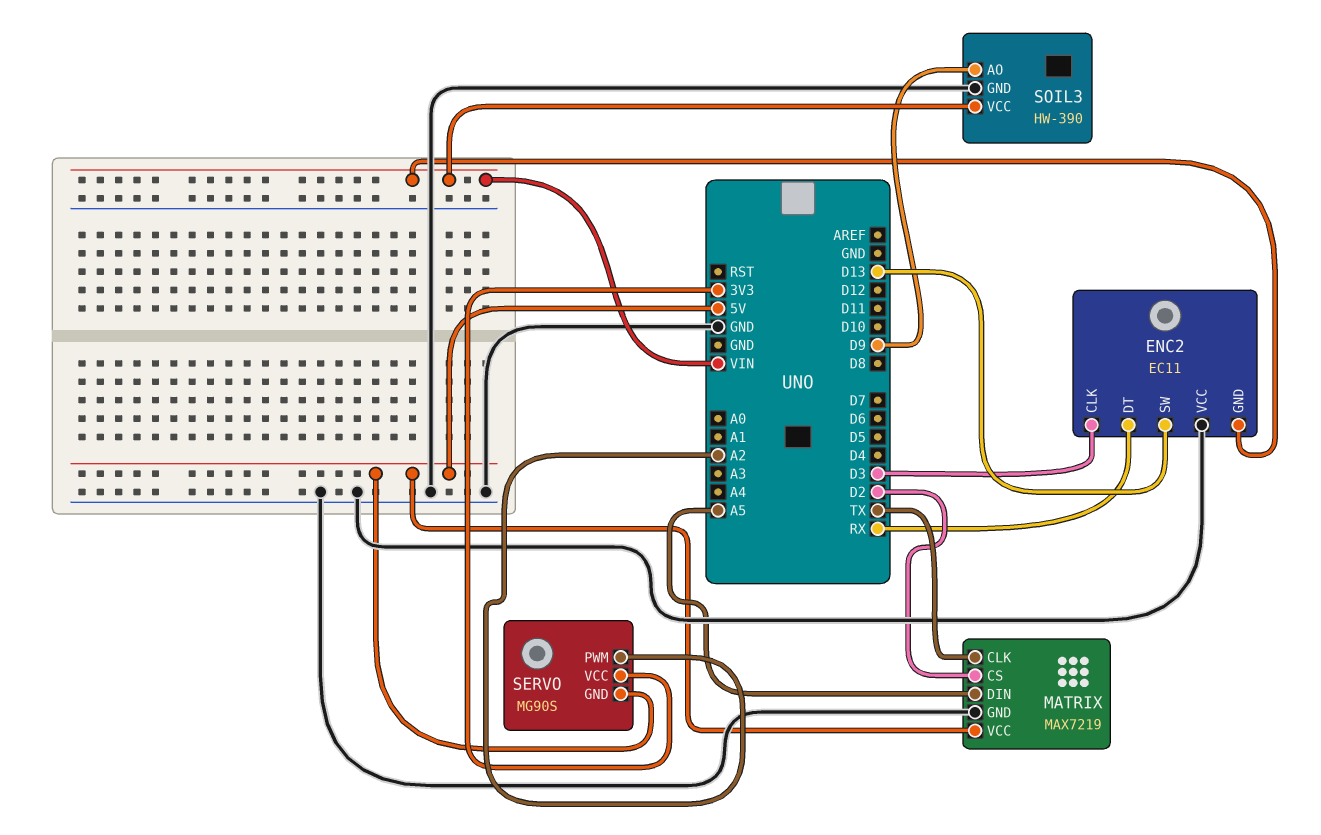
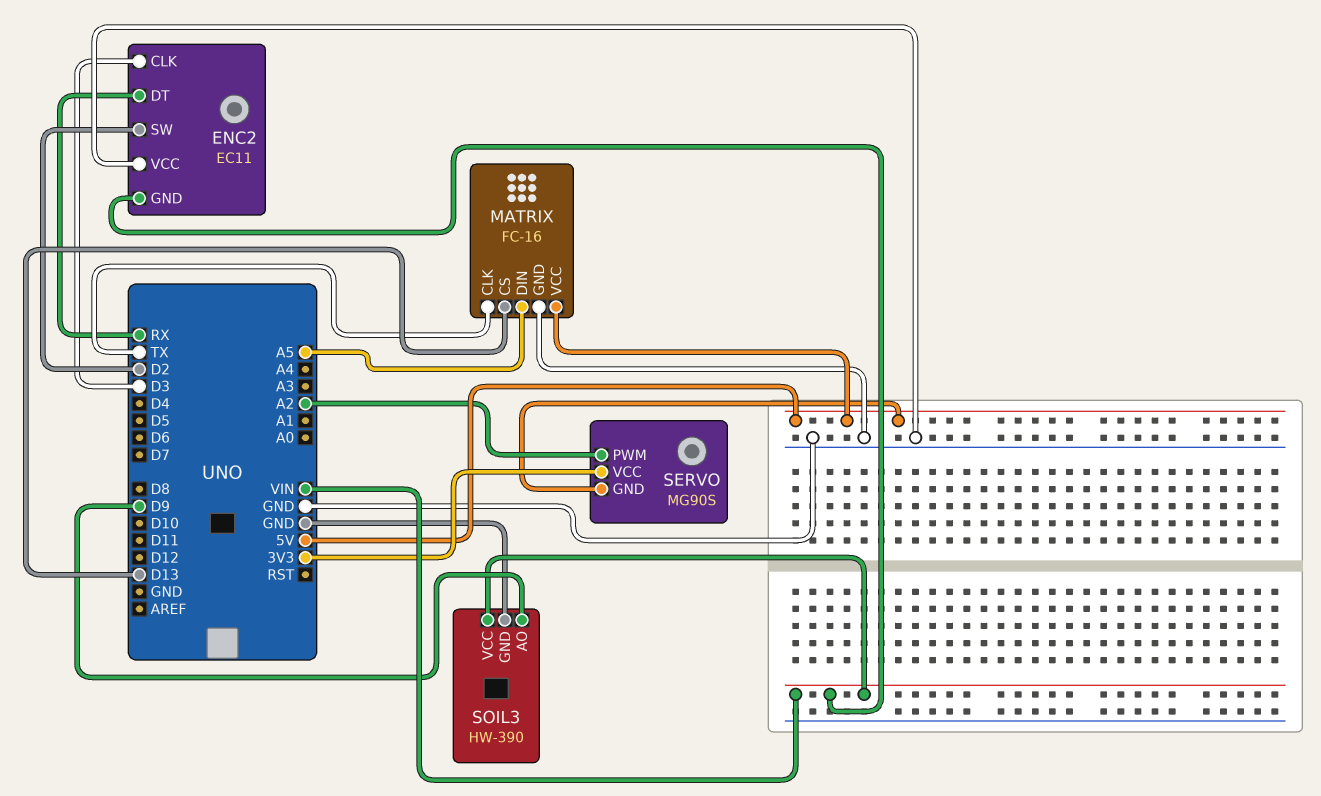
ENC2 pin SW: D13 -> D2
MATRIX: MAX7219 -> FC-16
MATRIX pin CS: D2 -> D13

